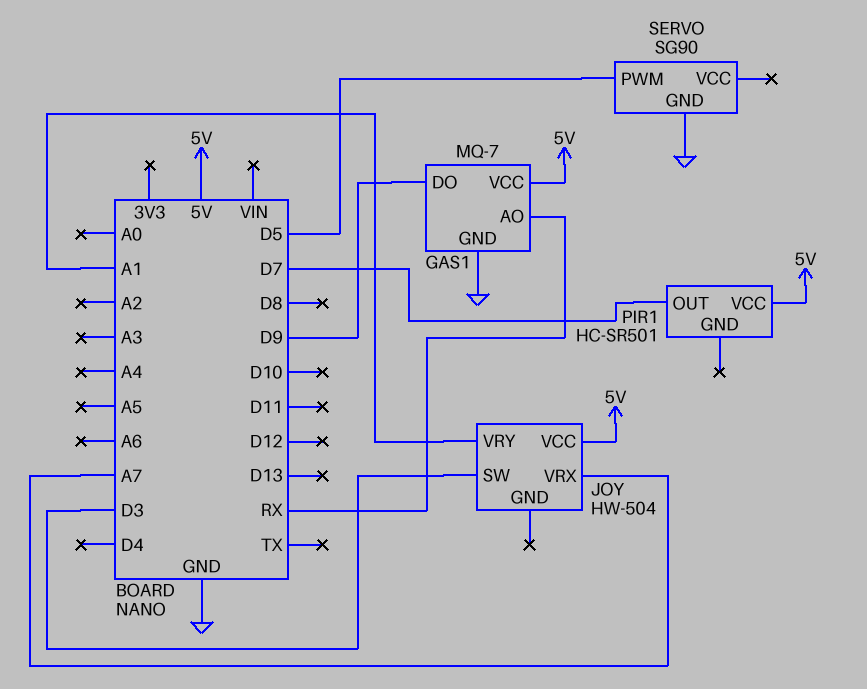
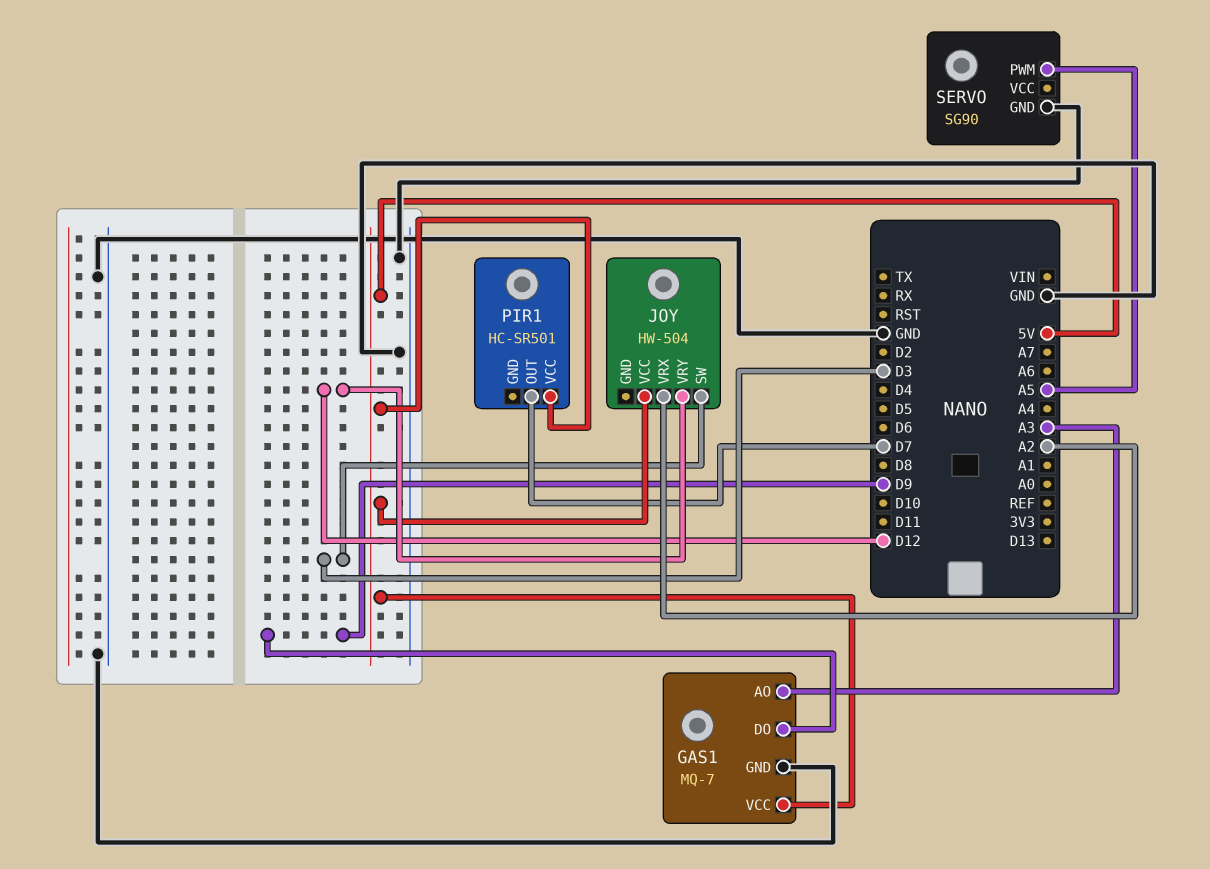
GAS1 pin AO: RX -> A3
JOY pin VRX: A7 -> A2
JOY pin VRY: A1 -> D12
SERVO pin PWM: D5 -> A5

